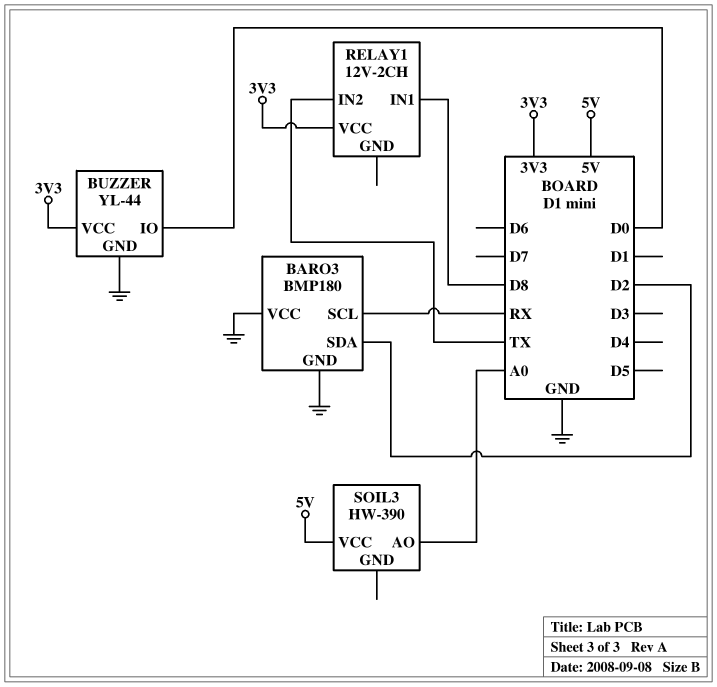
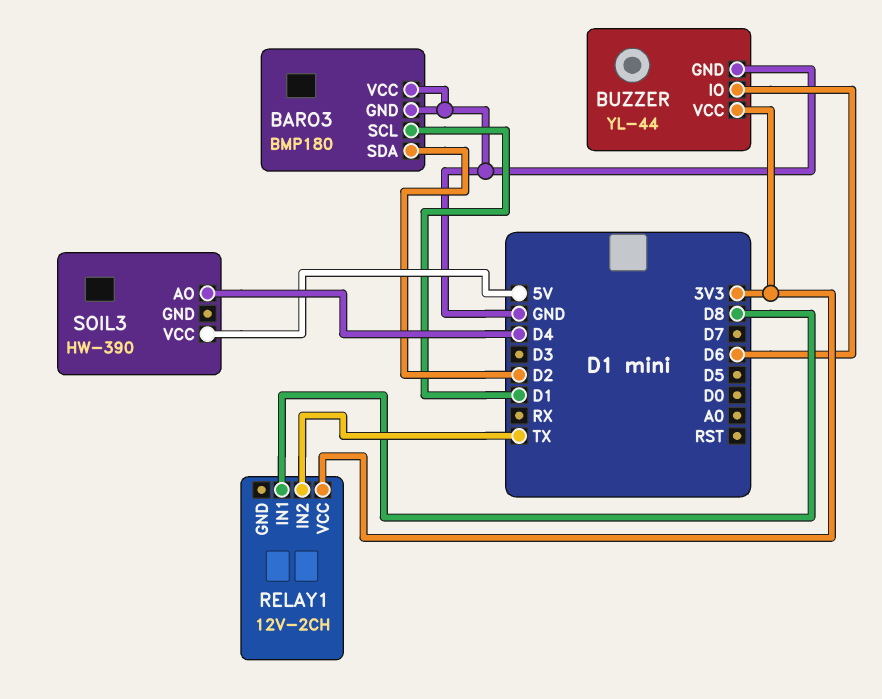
BARO3 pin SCL: RX -> D1
BUZZER pin IO: D0 -> D6
SOIL3 pin AO: A0 -> D4

